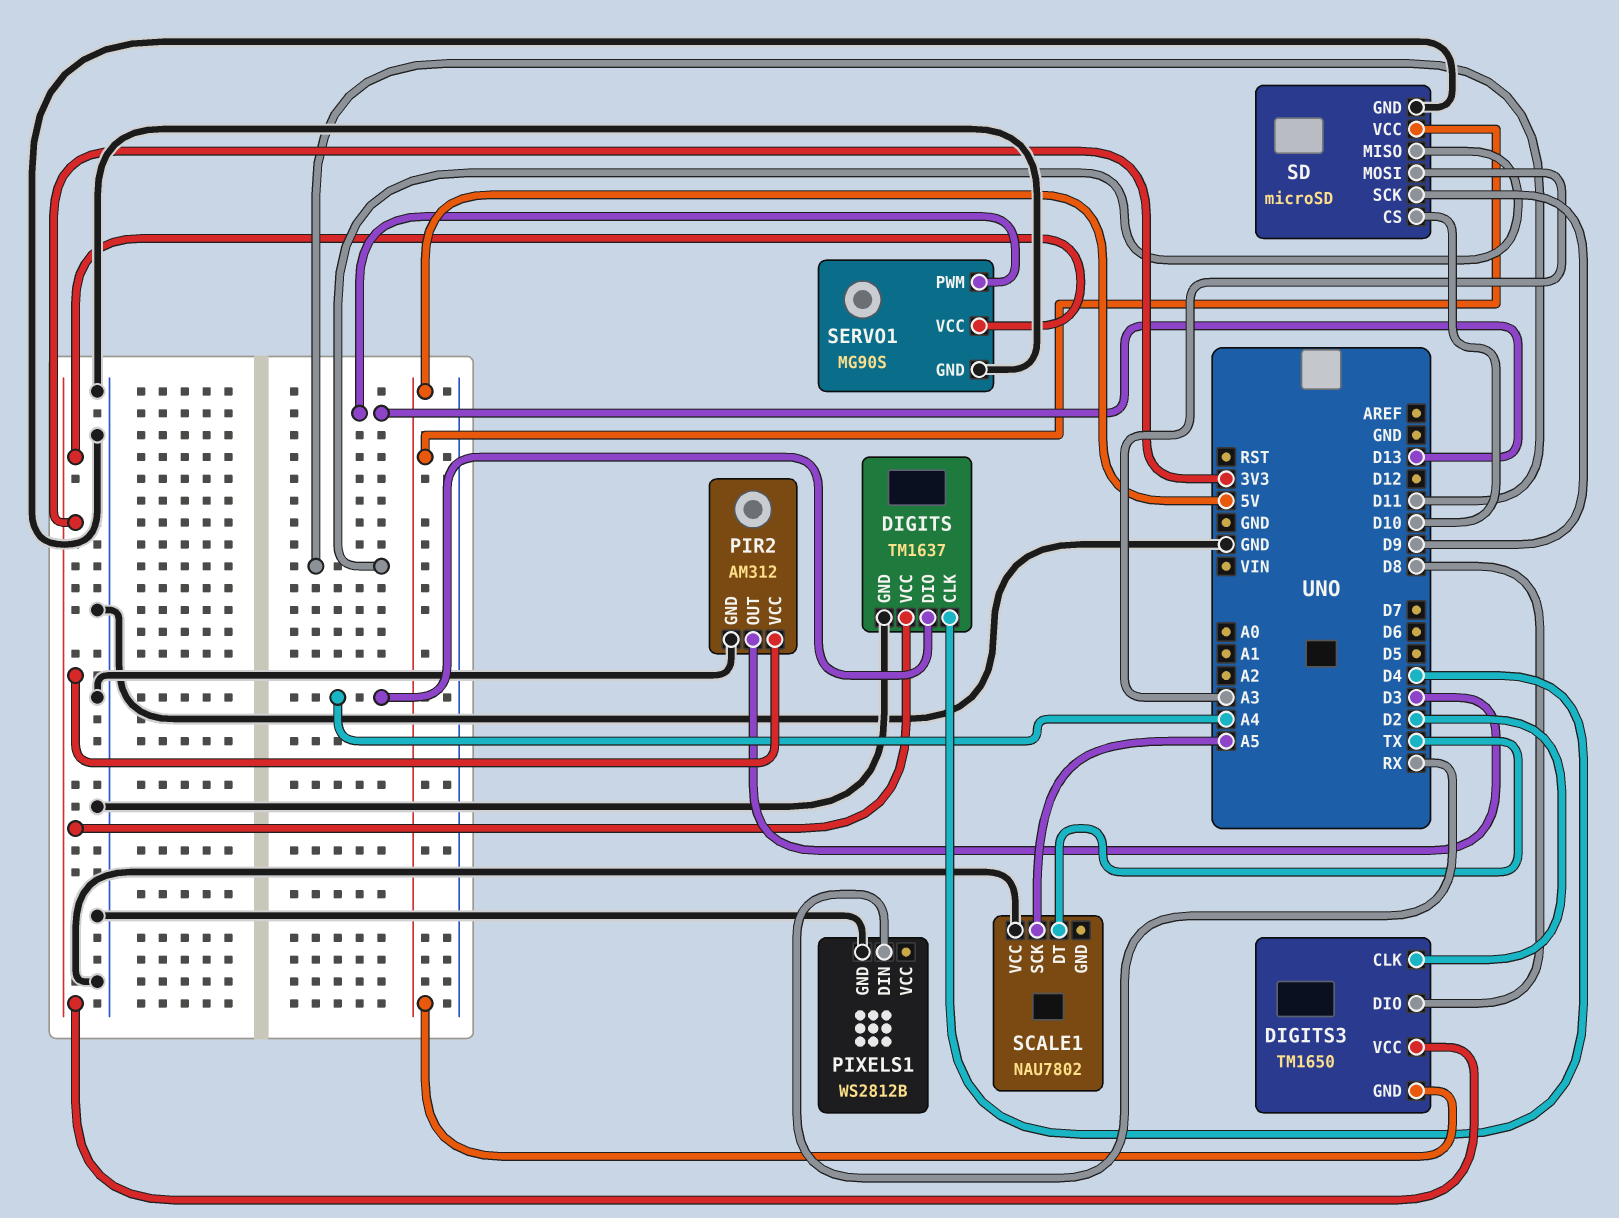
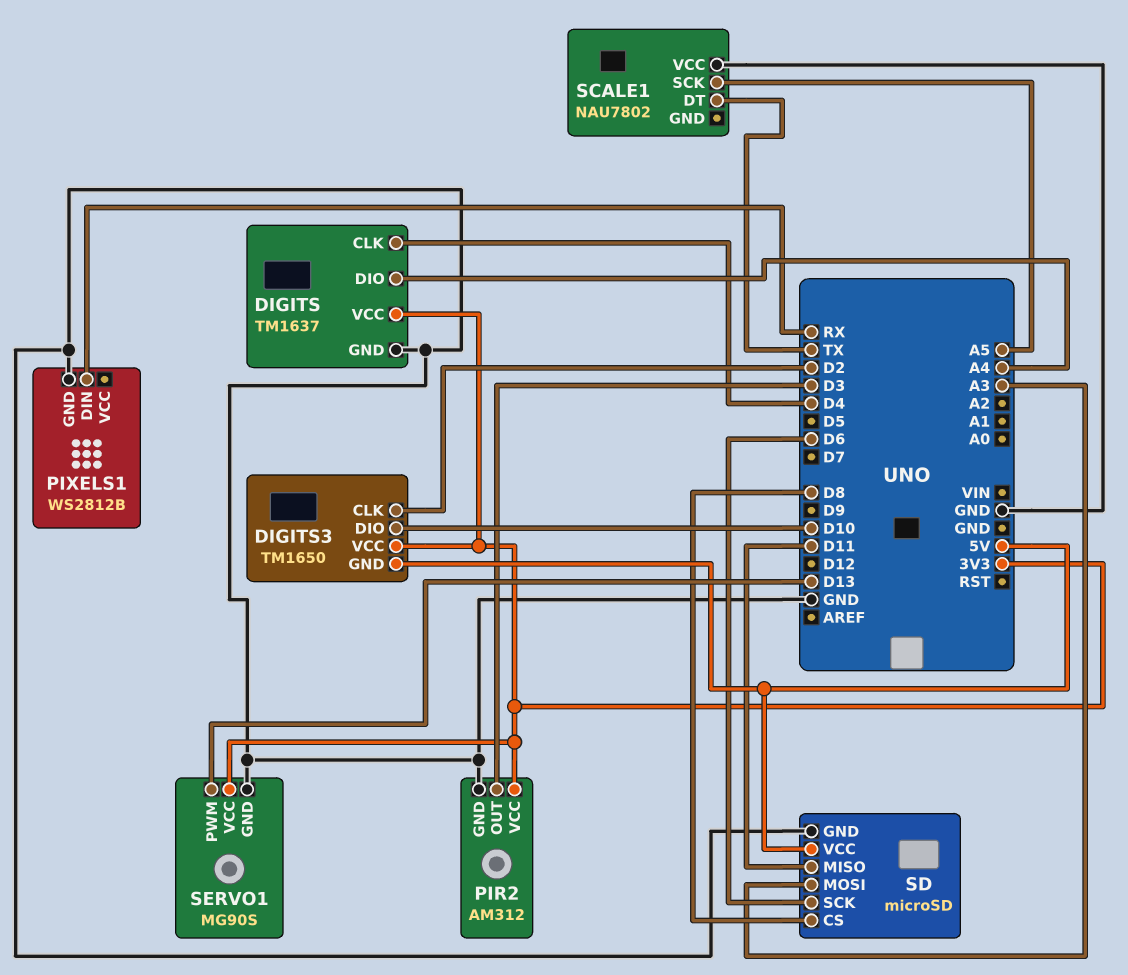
DIGITS3 pin DIO: D8 -> D10
SD pin CS: D10 -> D8
SD pin SCK: D9 -> D6

